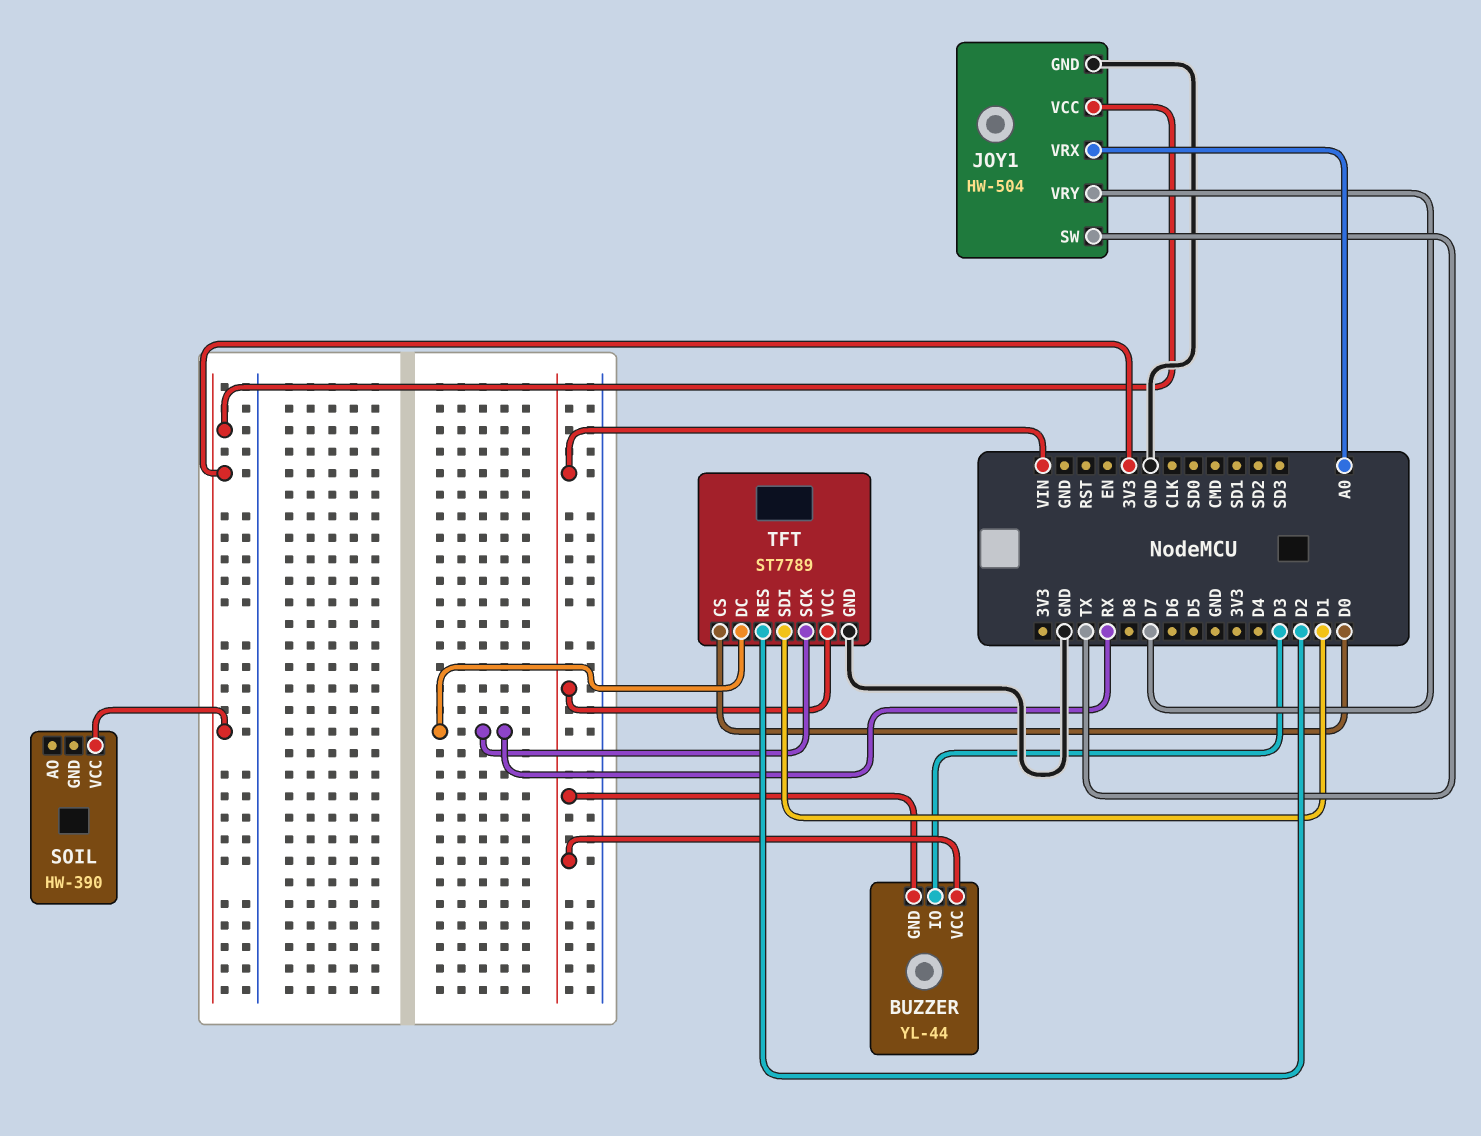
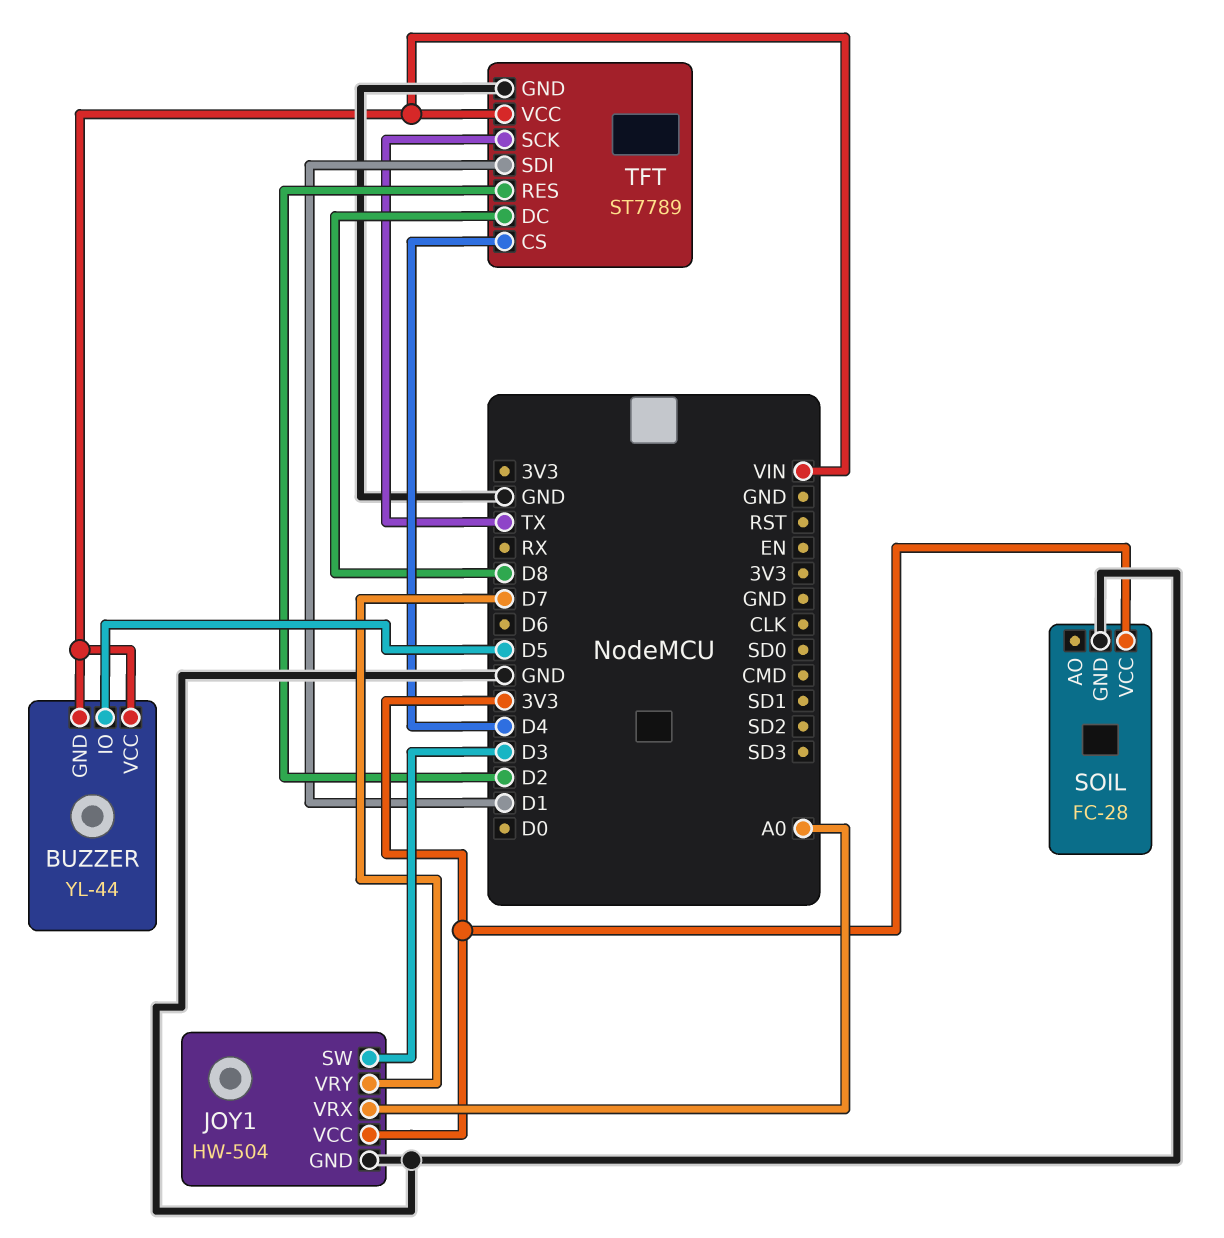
BUZZER pin IO: D3 -> D5
JOY1 pin SW: TX -> D3
SOIL: HW-390 -> FC-28
SOIL pin GND: none -> GND
TFT pin CS: D0 -> D4
TFT pin DC: RX -> D8
TFT pin SCK: RX -> TX

